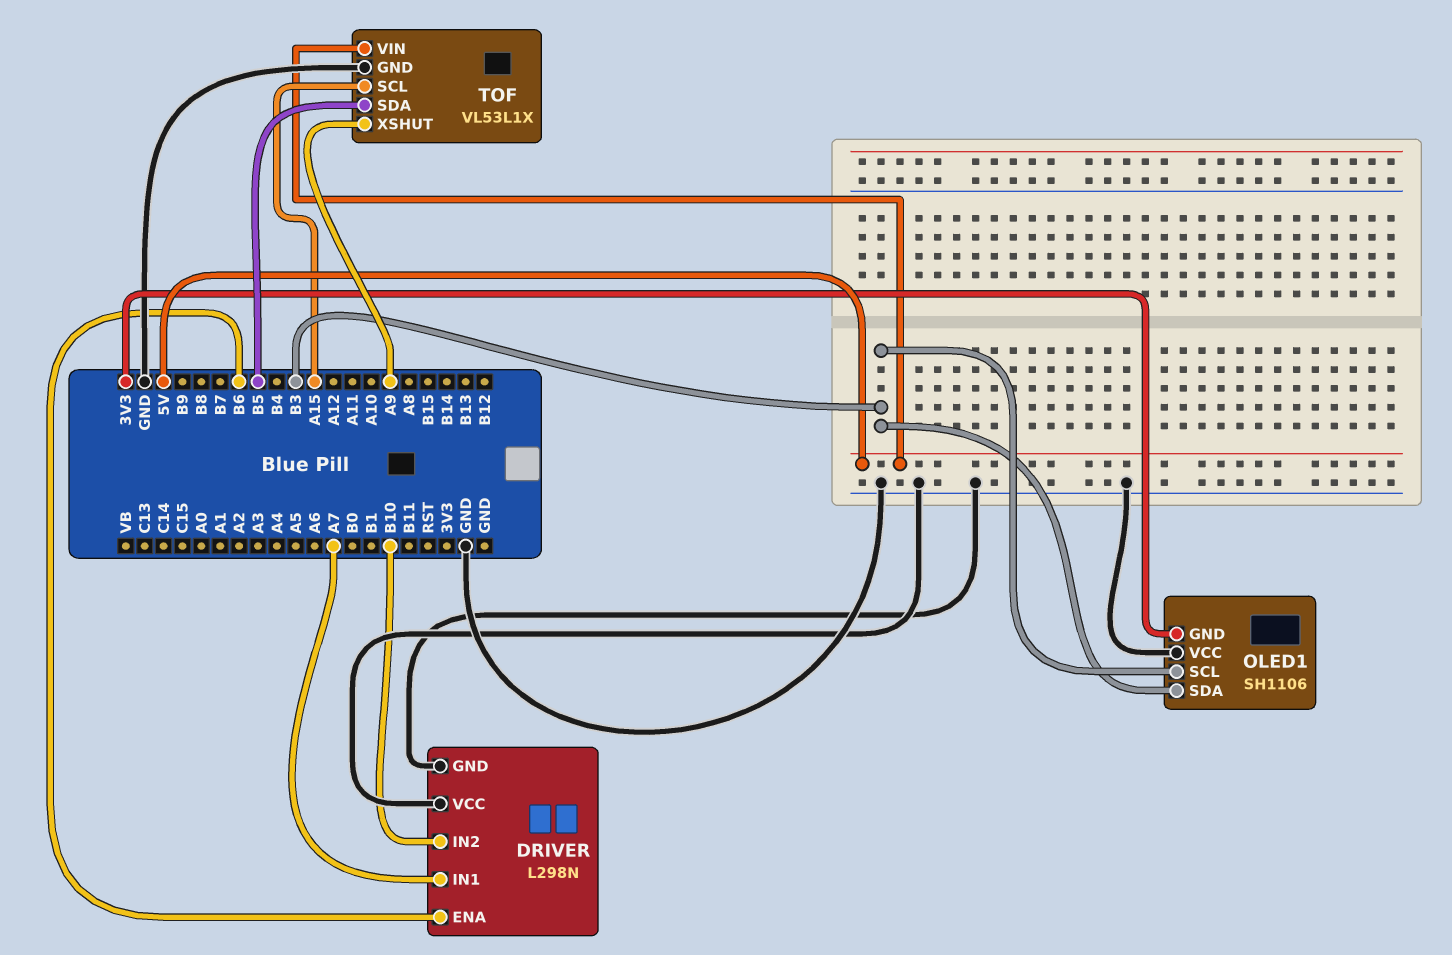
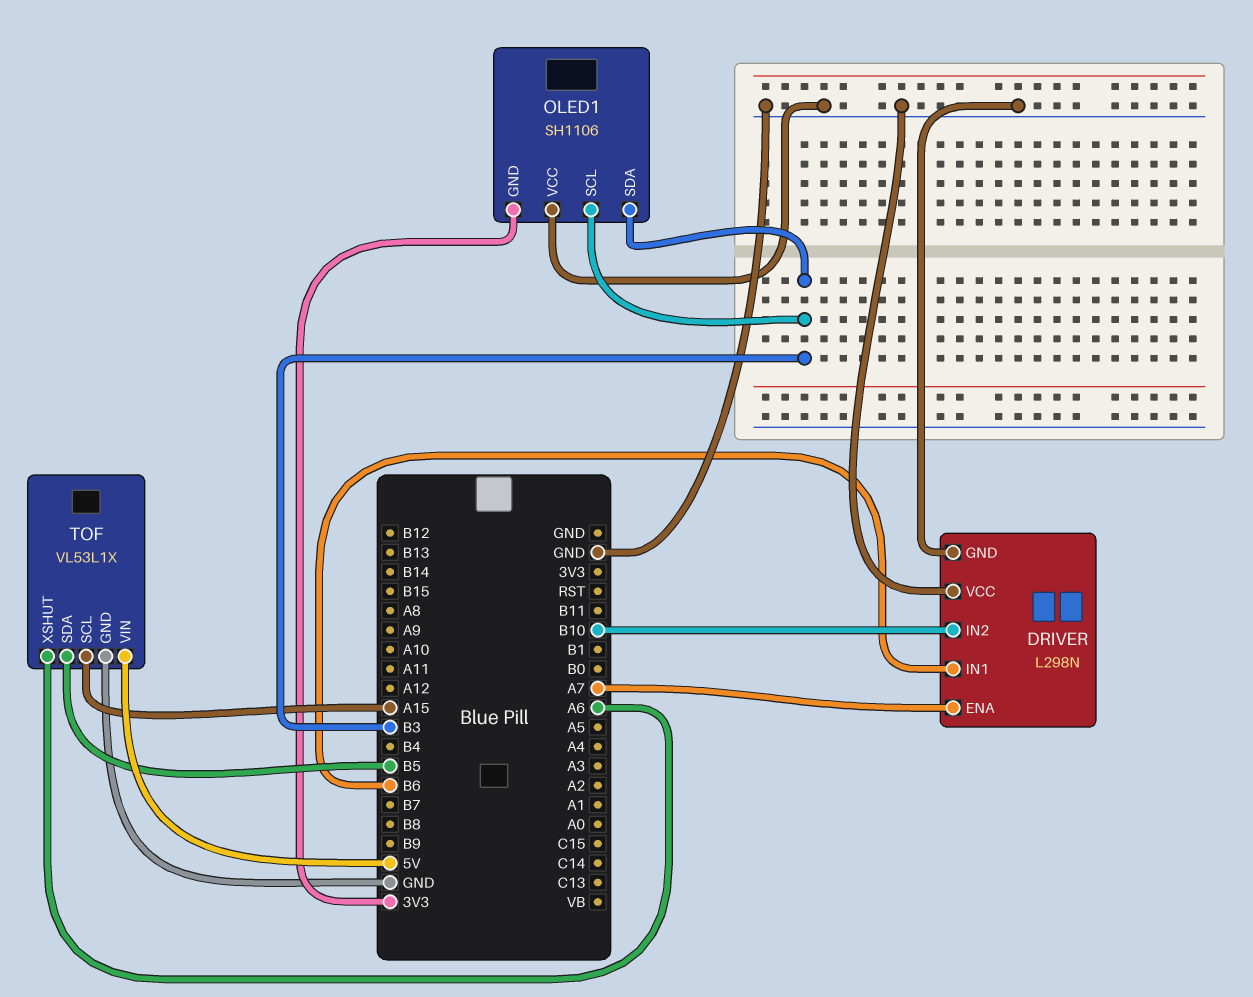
DRIVER pin ENA: B6 -> A7
DRIVER pin IN1: A7 -> B6
TOF pin XSHUT: A9 -> A6

